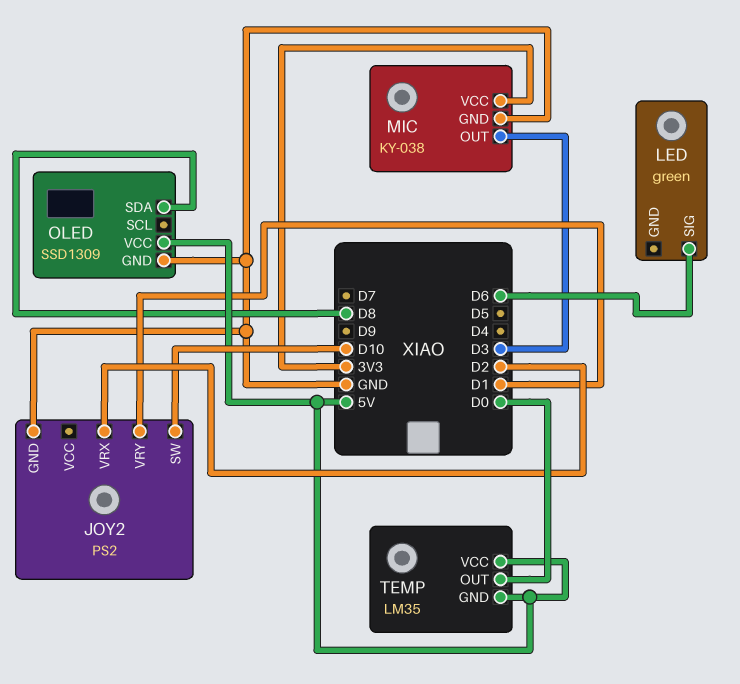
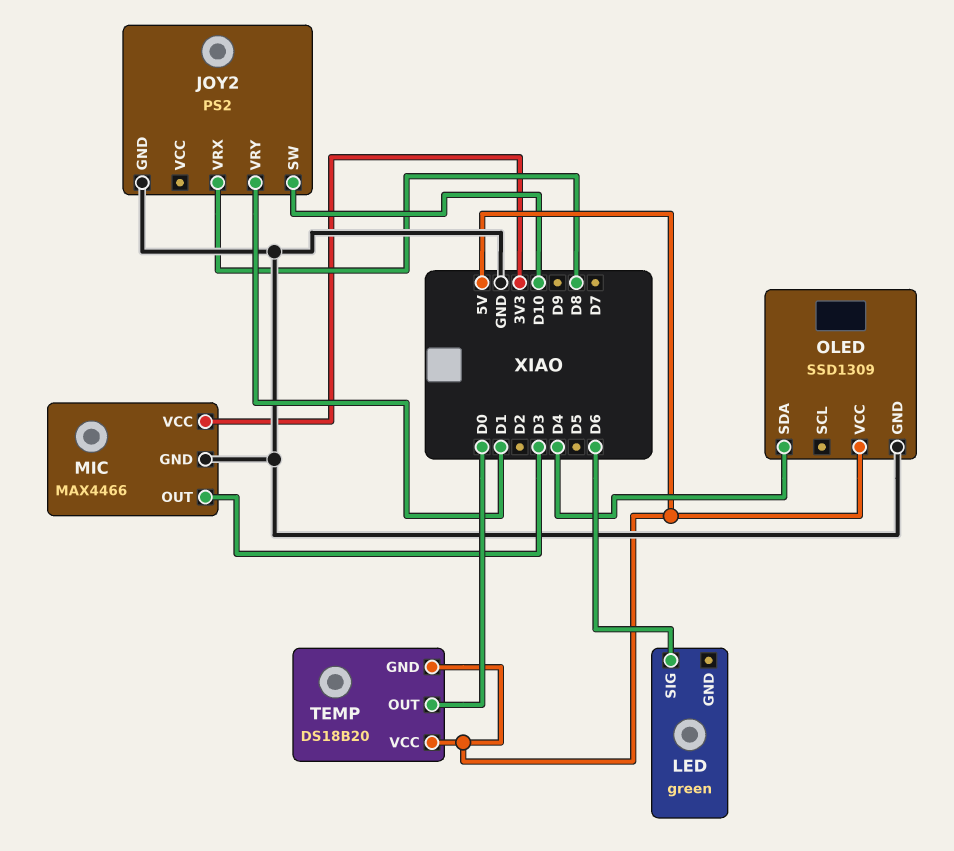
JOY2 pin VRX: D2 -> D8
MIC: KY-038 -> MAX4466
OLED pin SDA: D8 -> D4
TEMP: LM35 -> DS18B20

